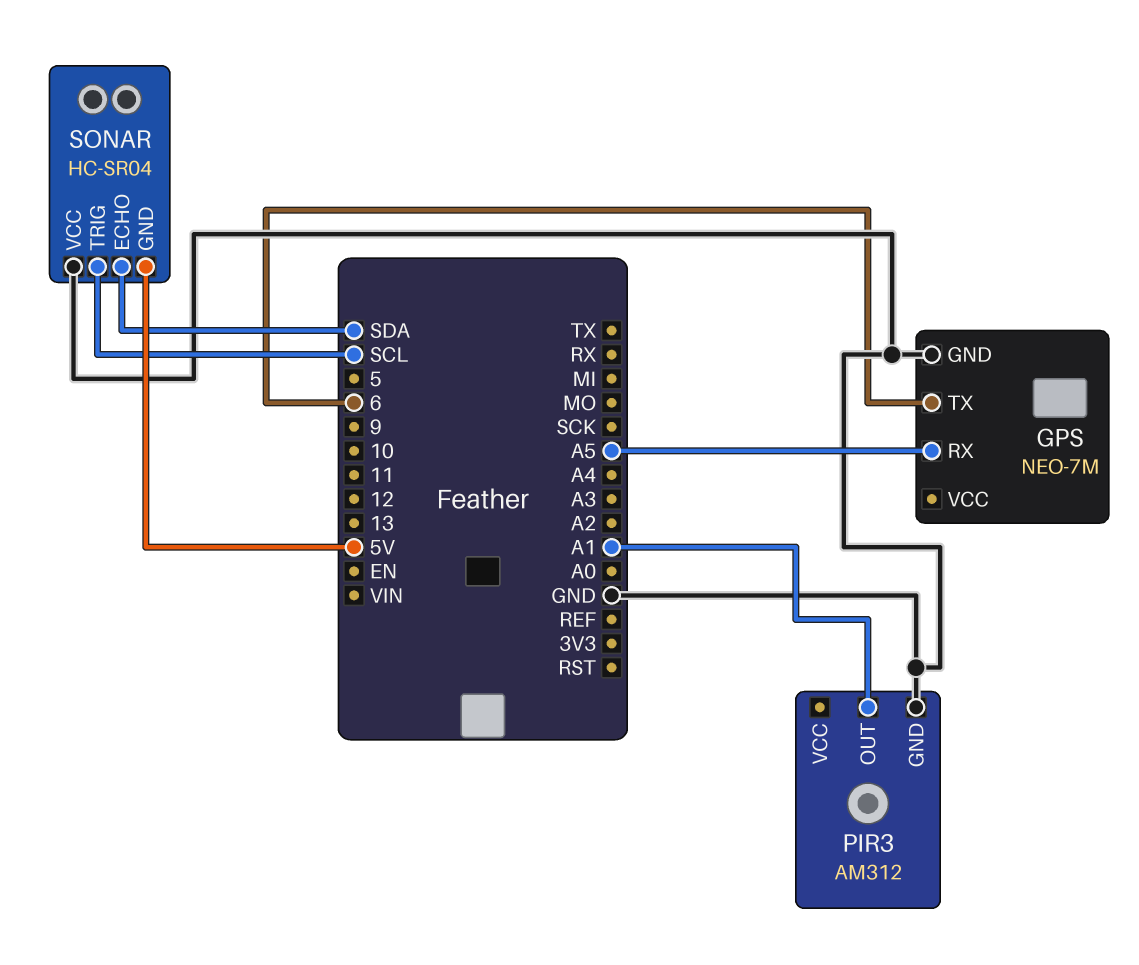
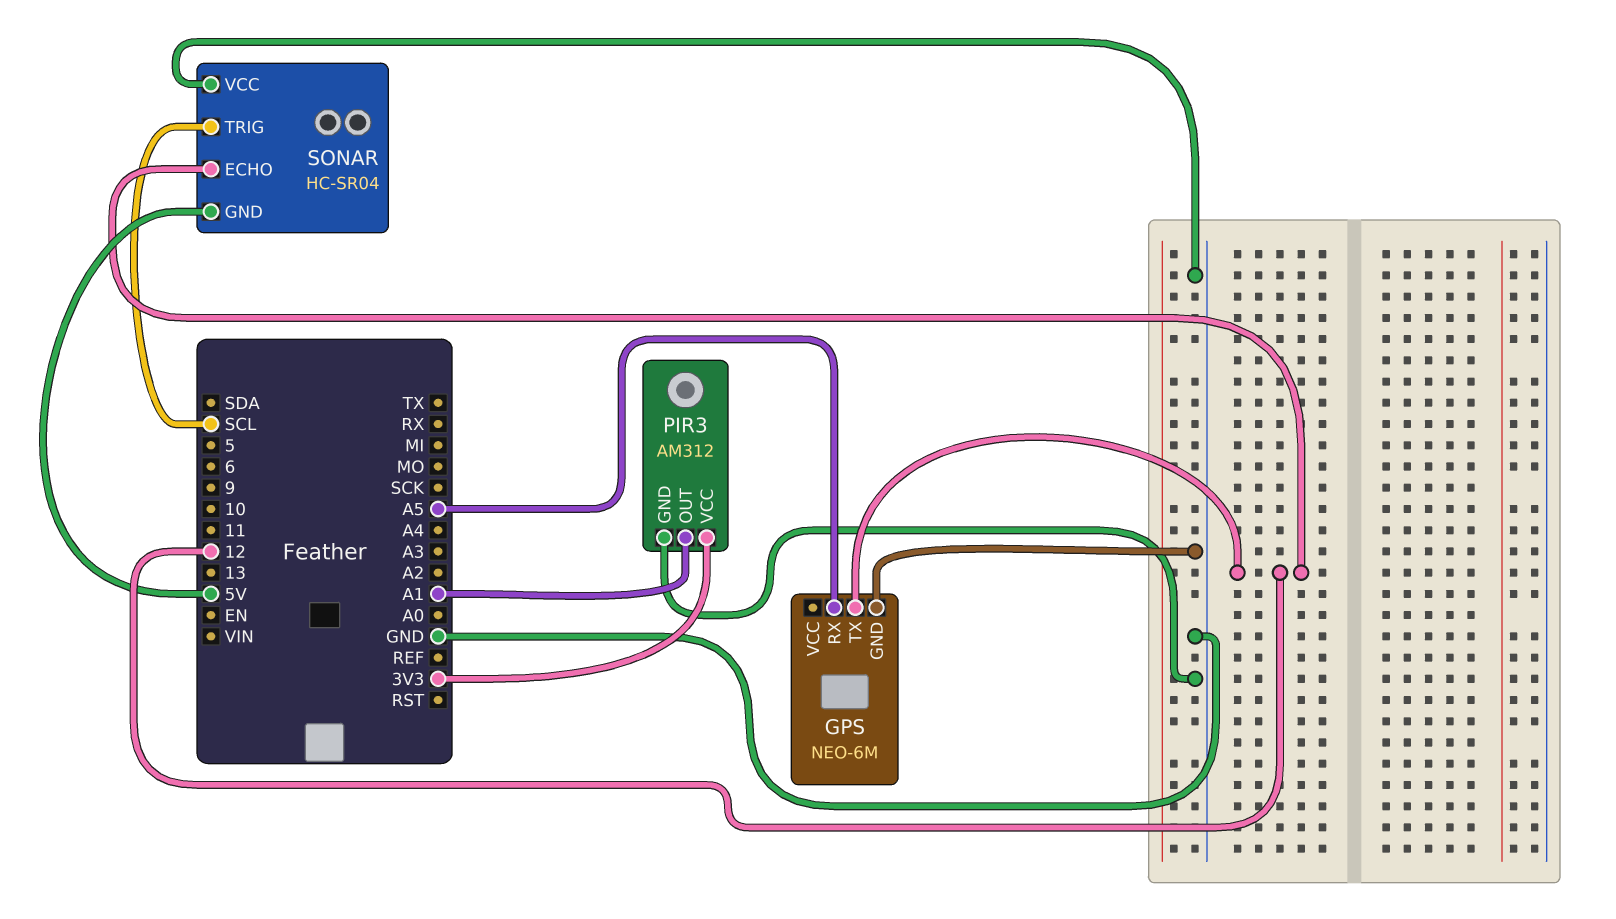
GPS: NEO-7M -> NEO-6M
GPS pin TX: 6 -> 12
PIR3 pin VCC: none -> 3V3
SONAR pin ECHO: SDA -> 12

